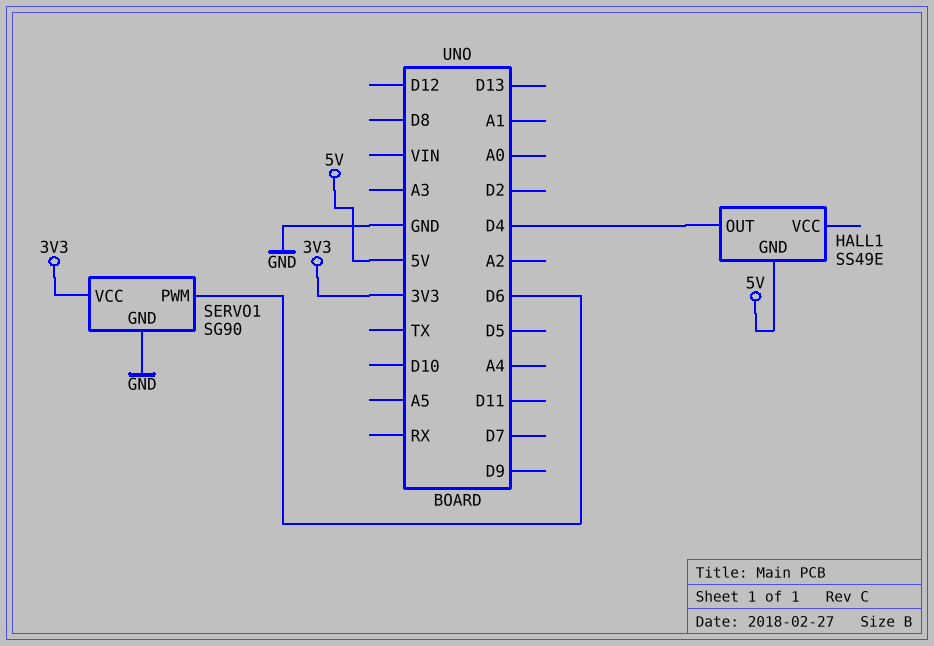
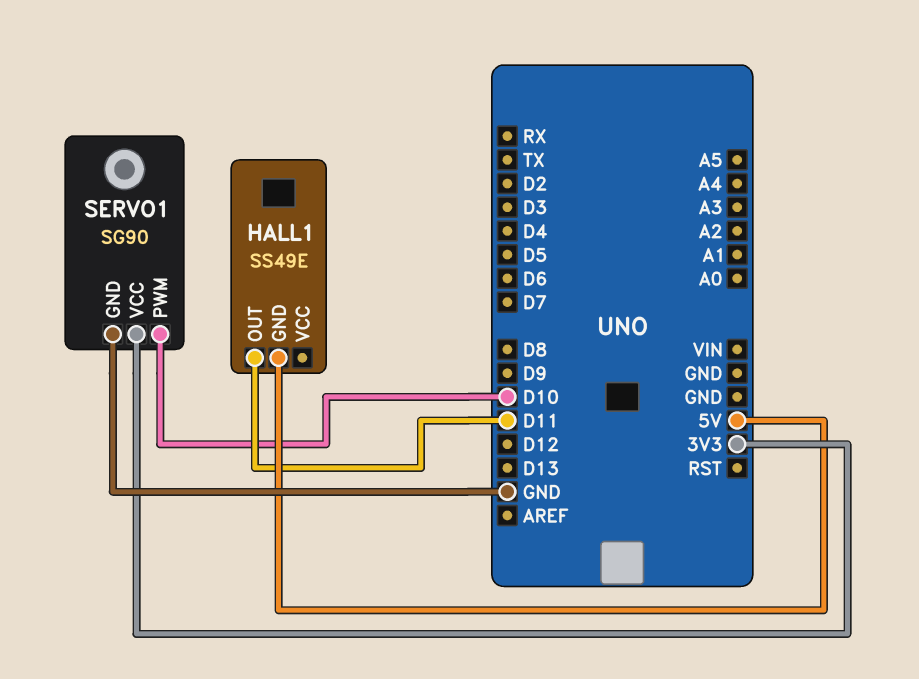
HALL1 pin OUT: D4 -> D11
SERVO1 pin PWM: D6 -> D10

